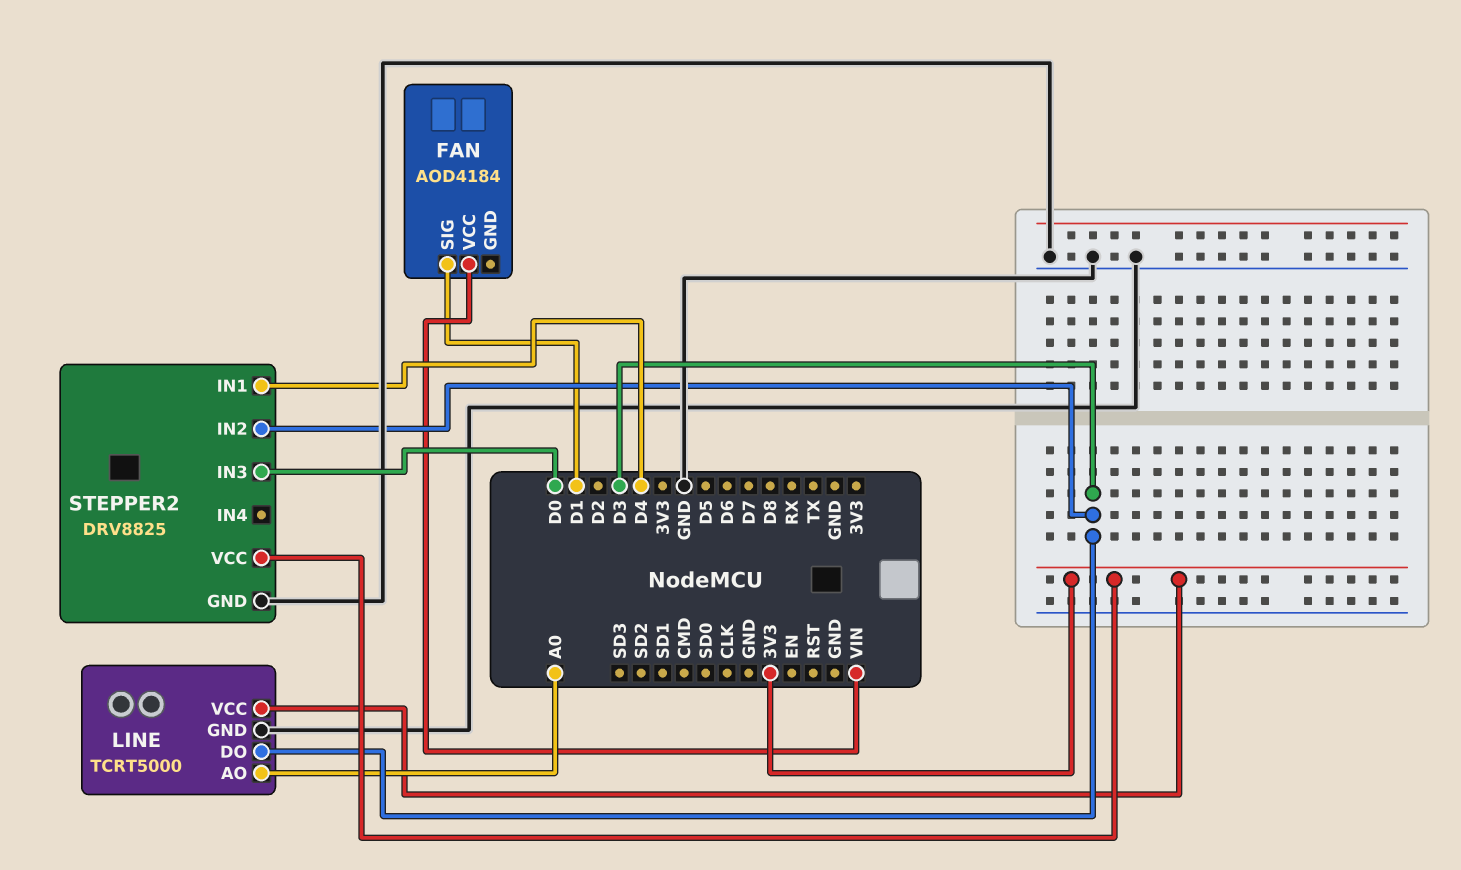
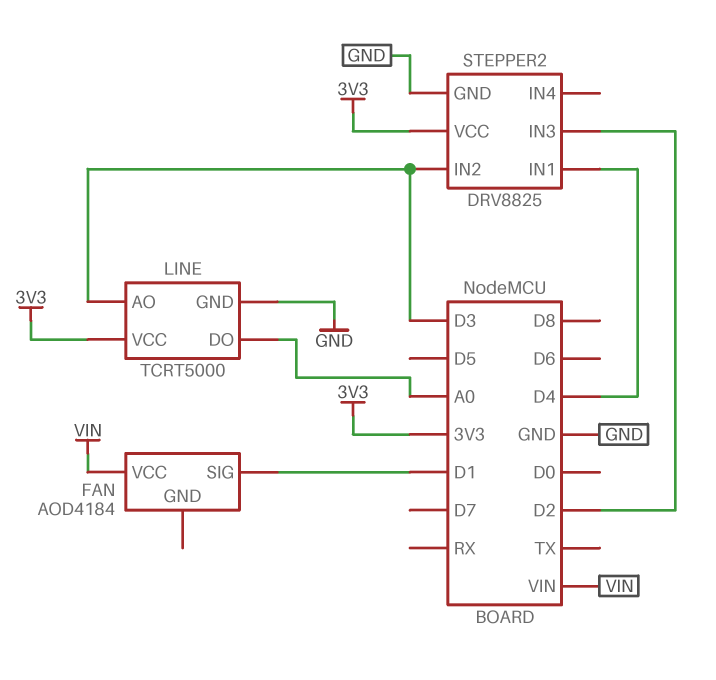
LINE pin AO: A0 -> D3
LINE pin DO: D3 -> A0
STEPPER2 pin IN3: D0 -> D2

